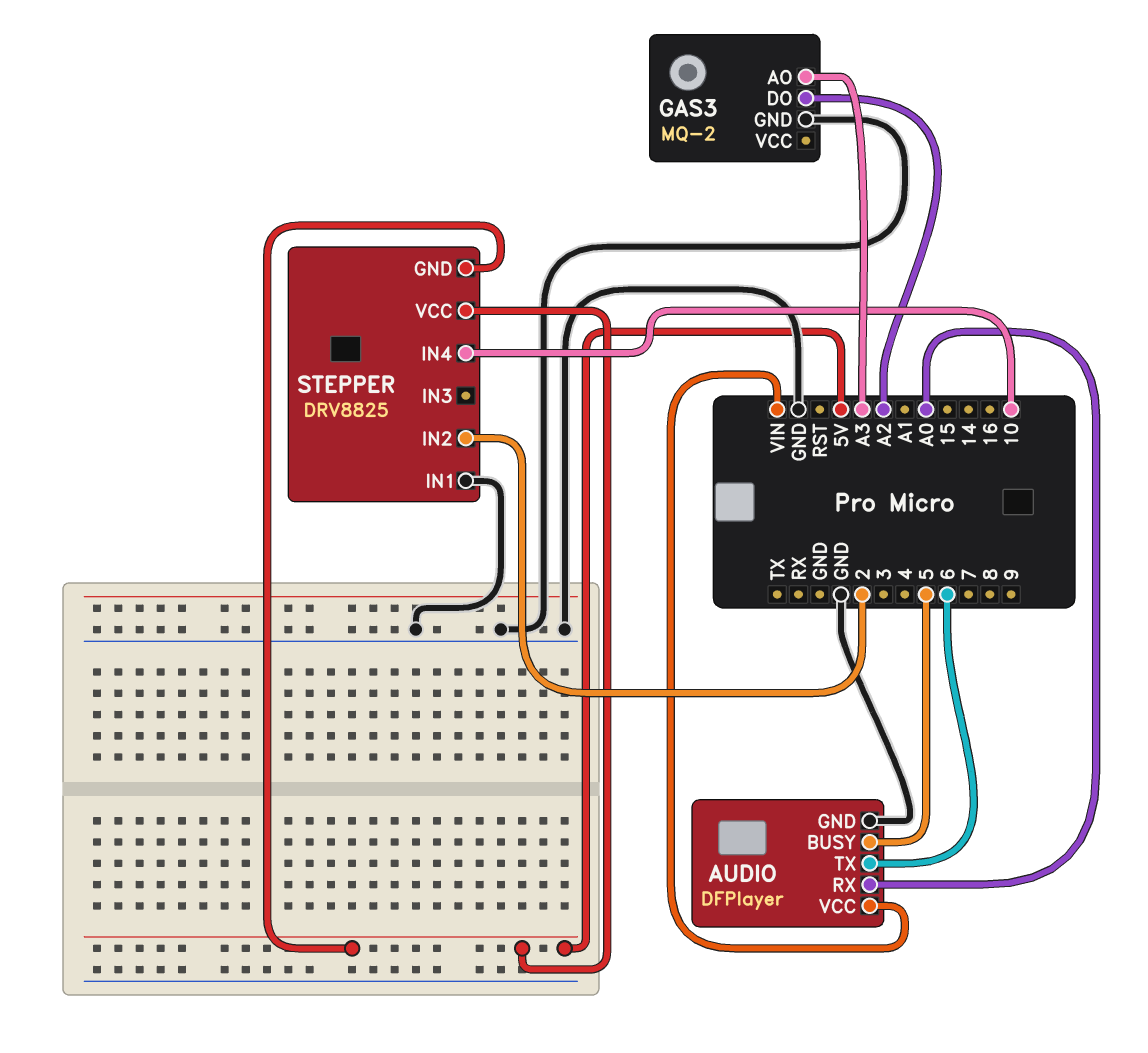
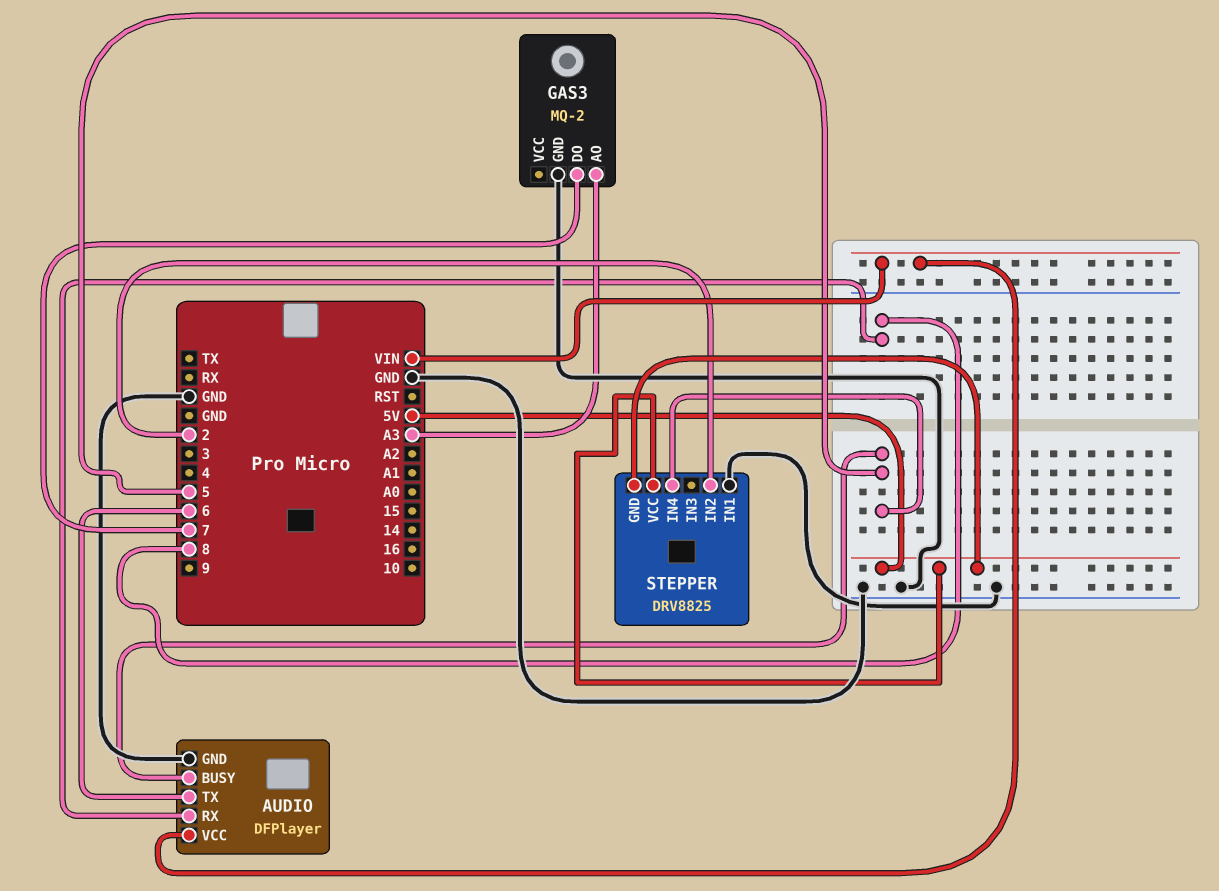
AUDIO pin RX: A0 -> 8
GAS3 pin DO: A2 -> 7
STEPPER pin IN4: 10 -> 5

